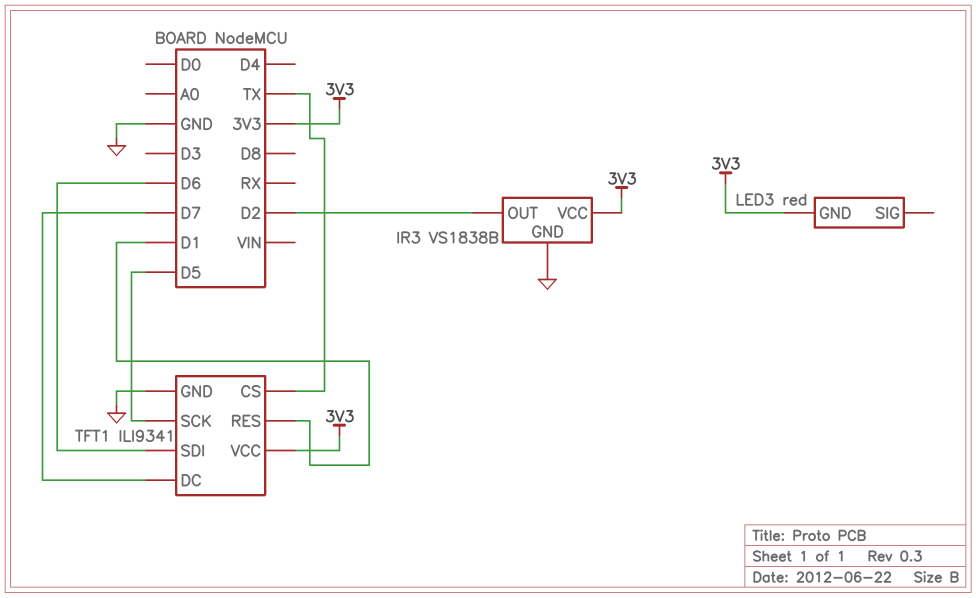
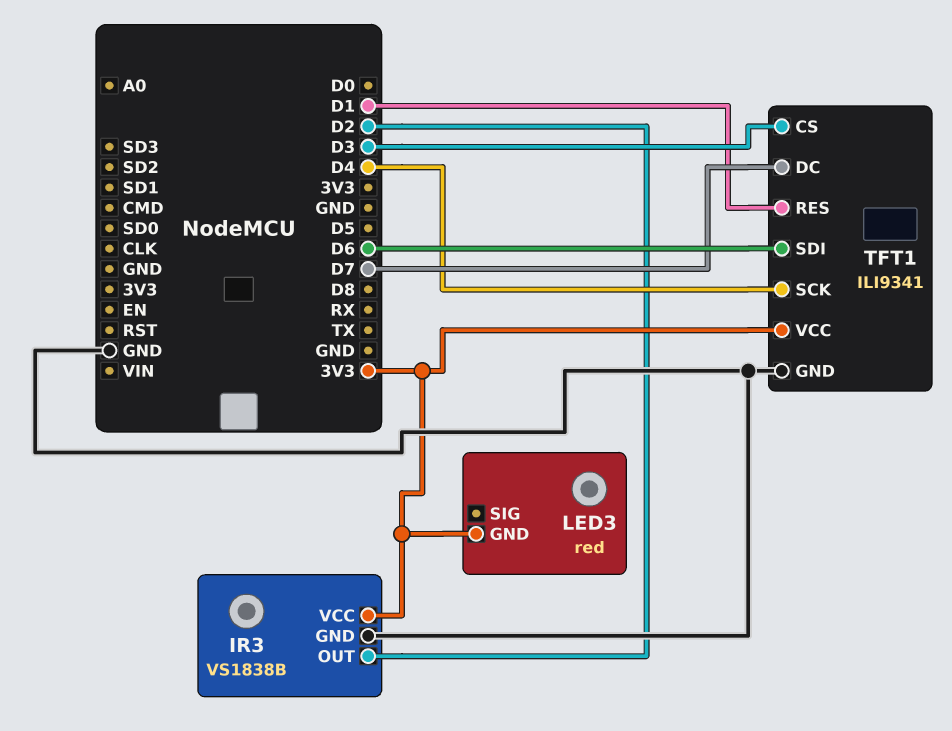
TFT1 pin CS: TX -> D3
TFT1 pin SCK: D5 -> D4

